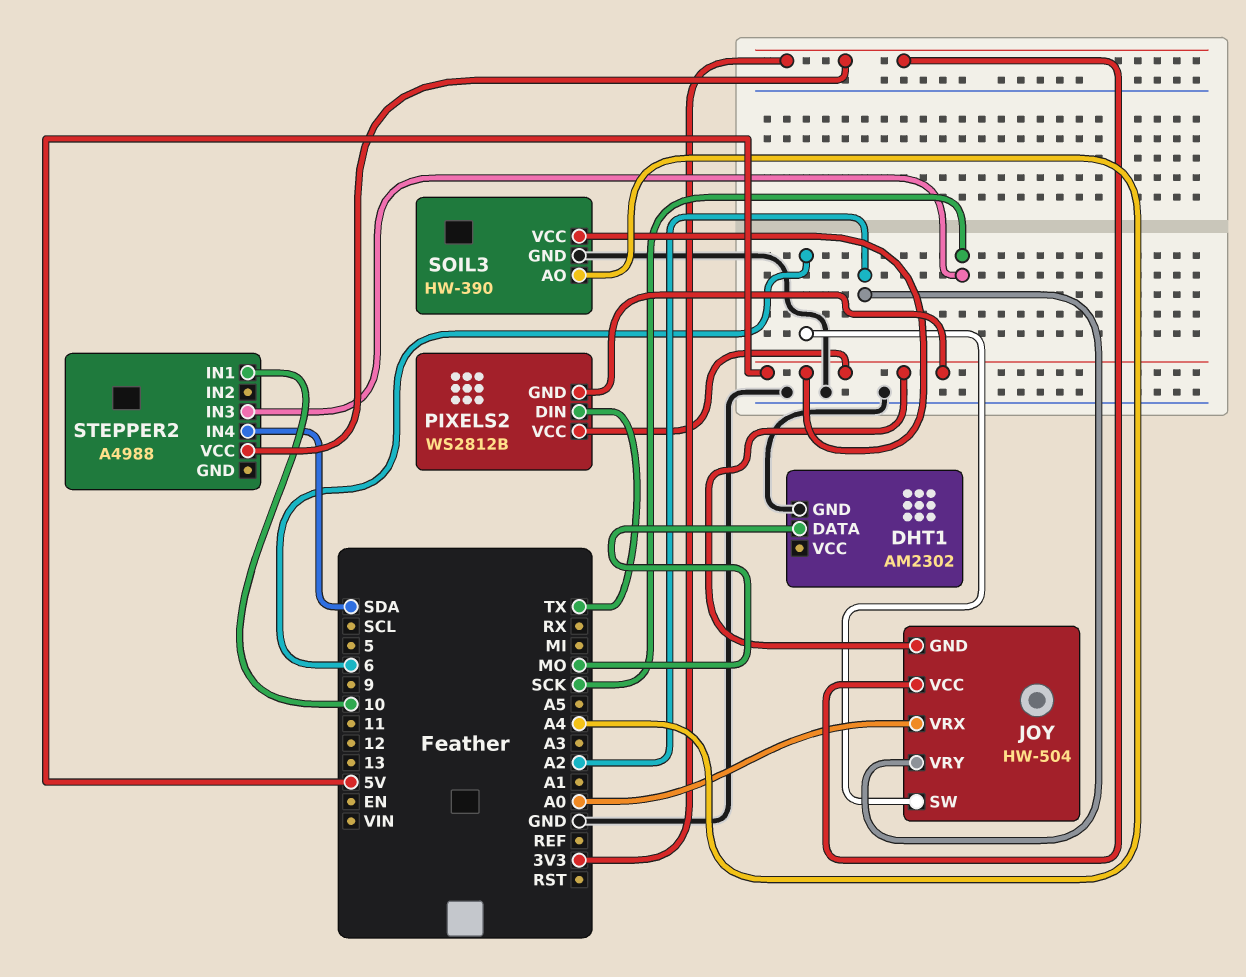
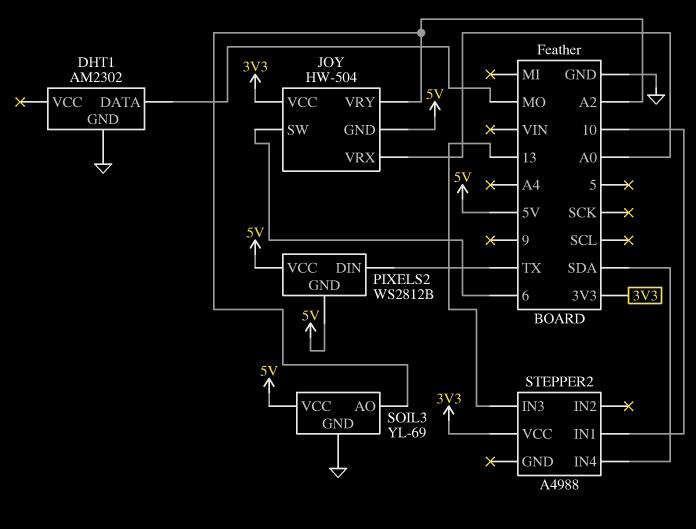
SOIL3: HW-390 -> YL-69
SOIL3 pin AO: A4 -> A2
STEPPER2 pin IN3: SCK -> 13

